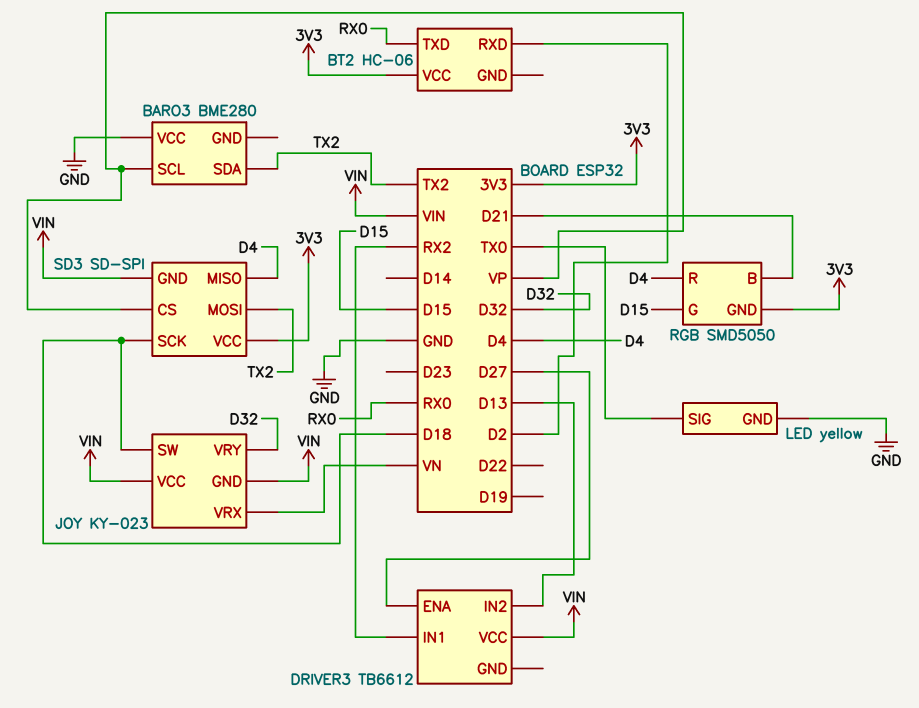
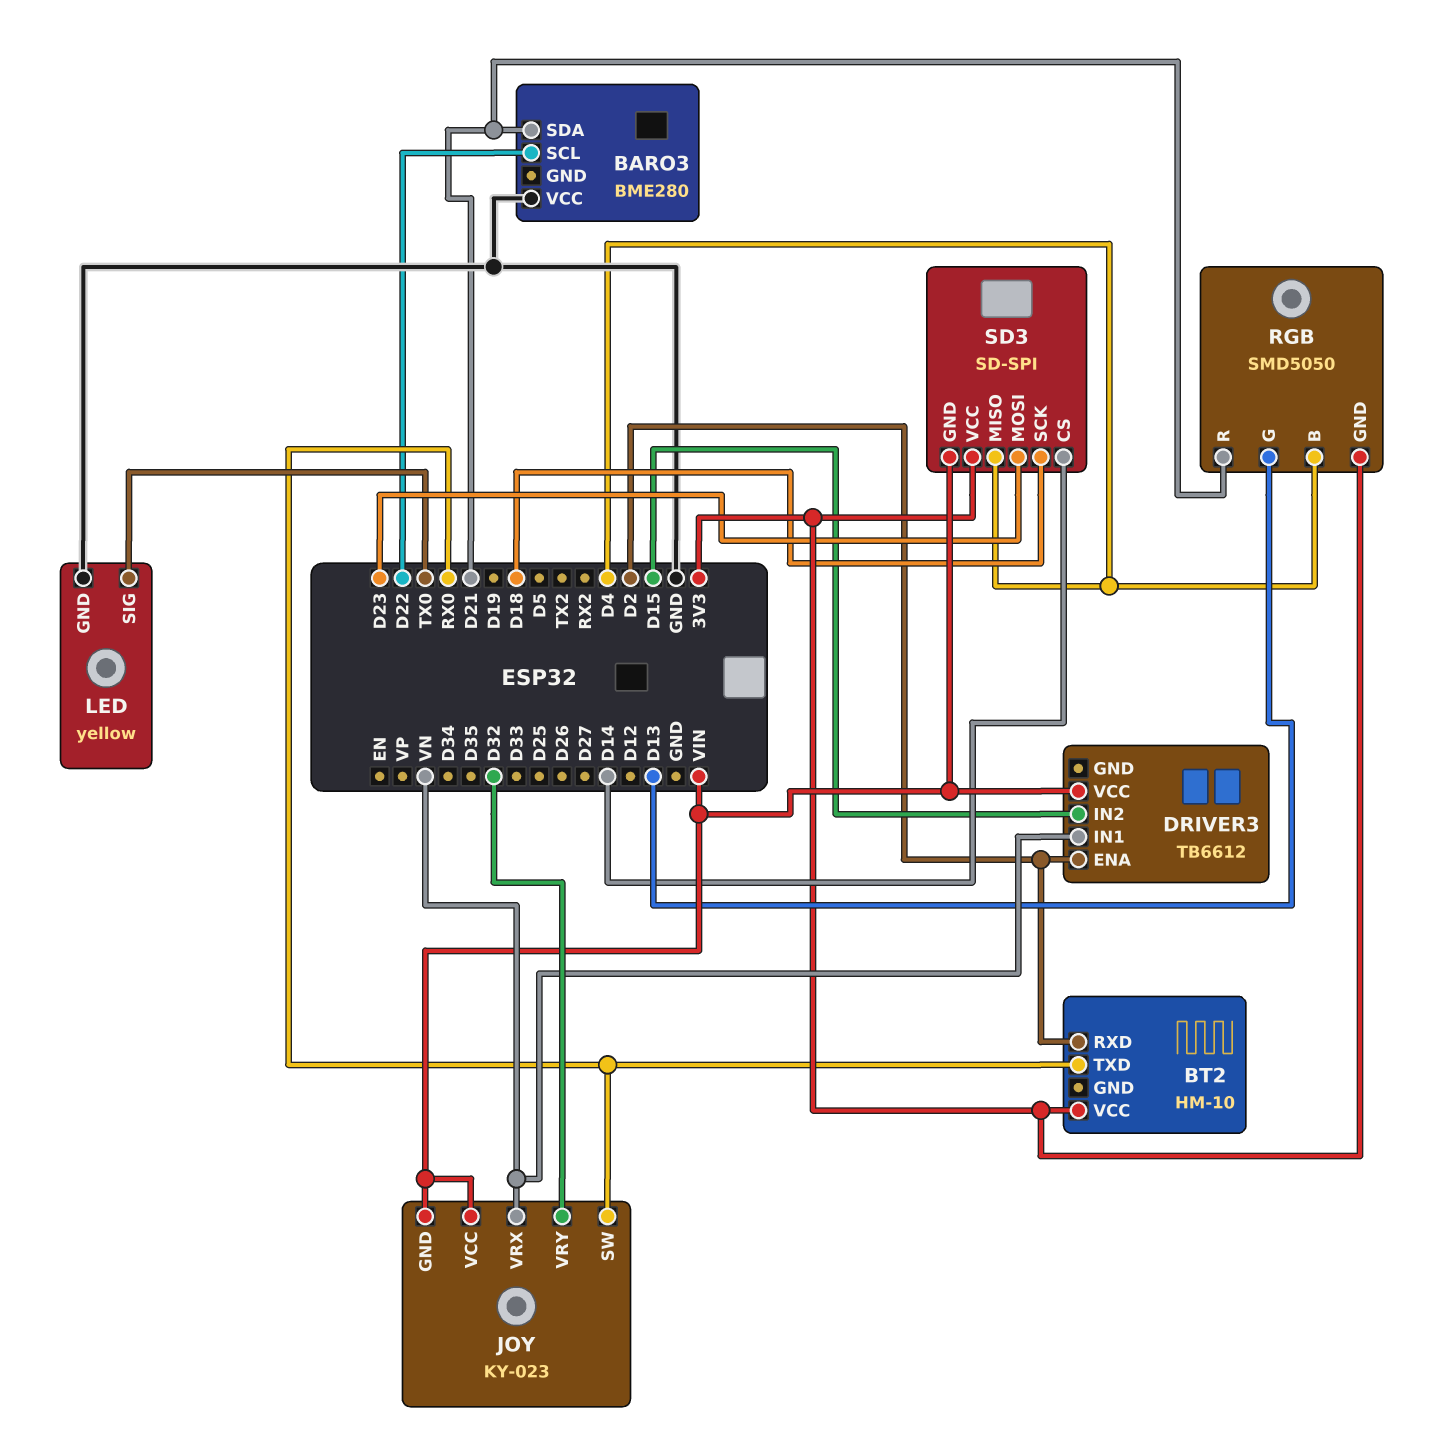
BARO3 pin SCL: VP -> D22
BARO3 pin SDA: TX2 -> D21
BT2: HC-06 -> HM-10
DRIVER3 pin ENA: D27 -> D2
DRIVER3 pin IN1: RX2 -> VN
DRIVER3 pin IN2: D13 -> D15
JOY pin SW: D18 -> RX0
RGB pin B: D21 -> D4
RGB pin G: D15 -> D13
RGB pin R: D4 -> D21
SD3 pin CS: VP -> D14
SD3 pin MOSI: TX2 -> D23

